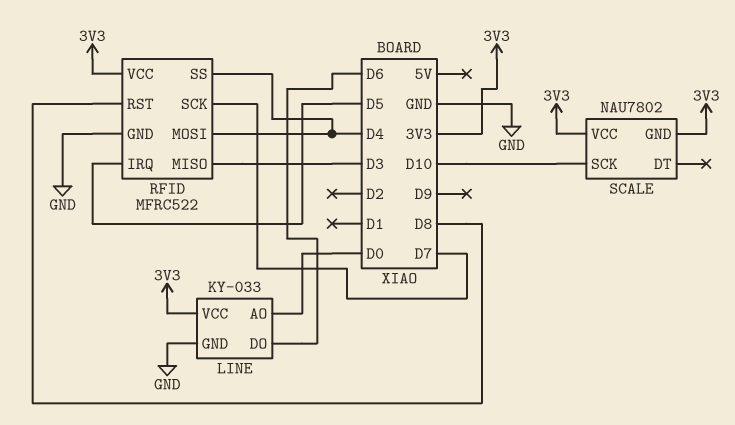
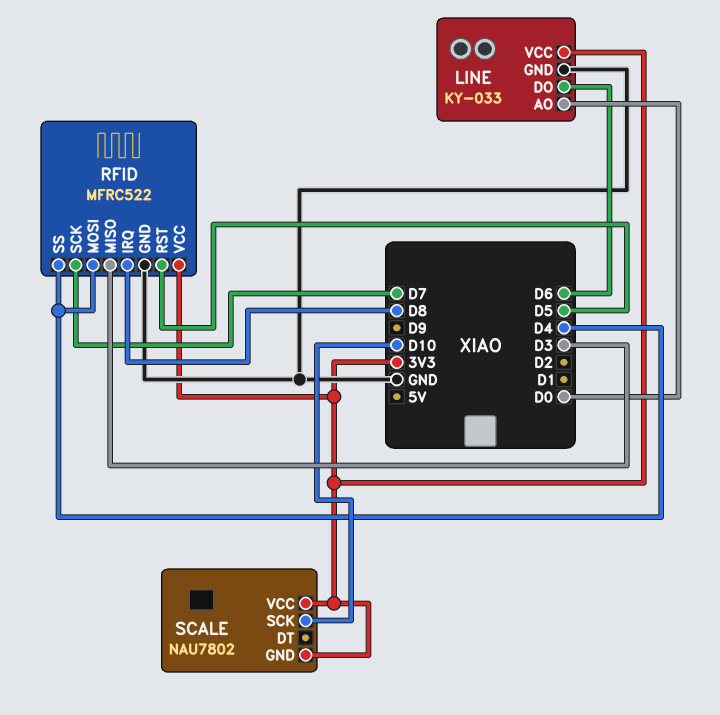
RFID pin IRQ: D5 -> D8
RFID pin RST: D8 -> D5

